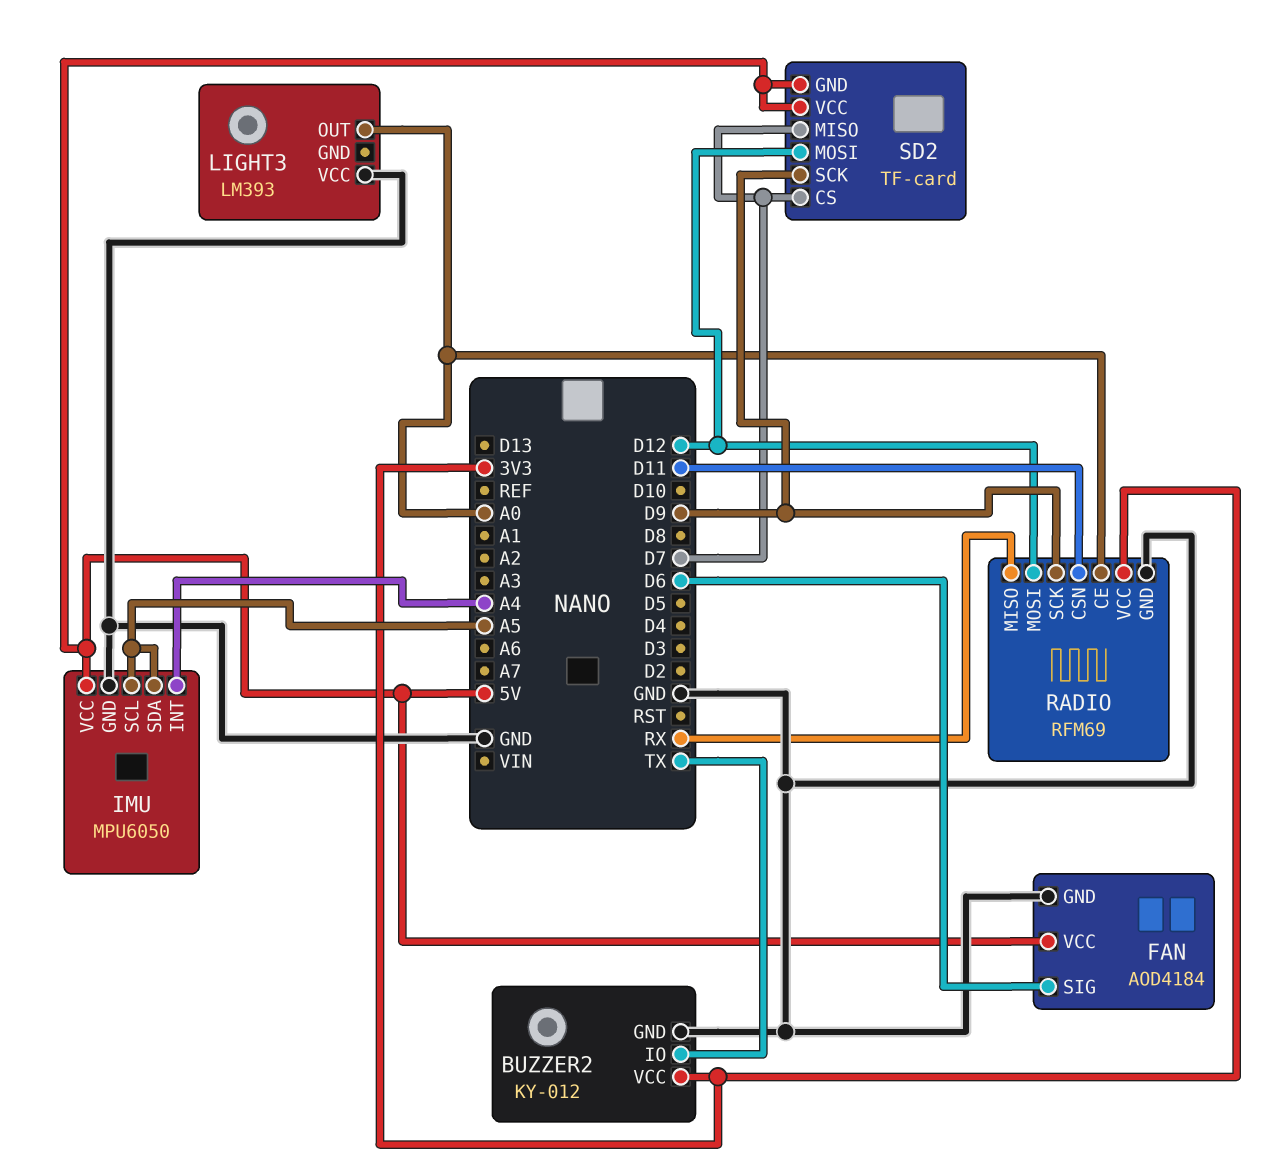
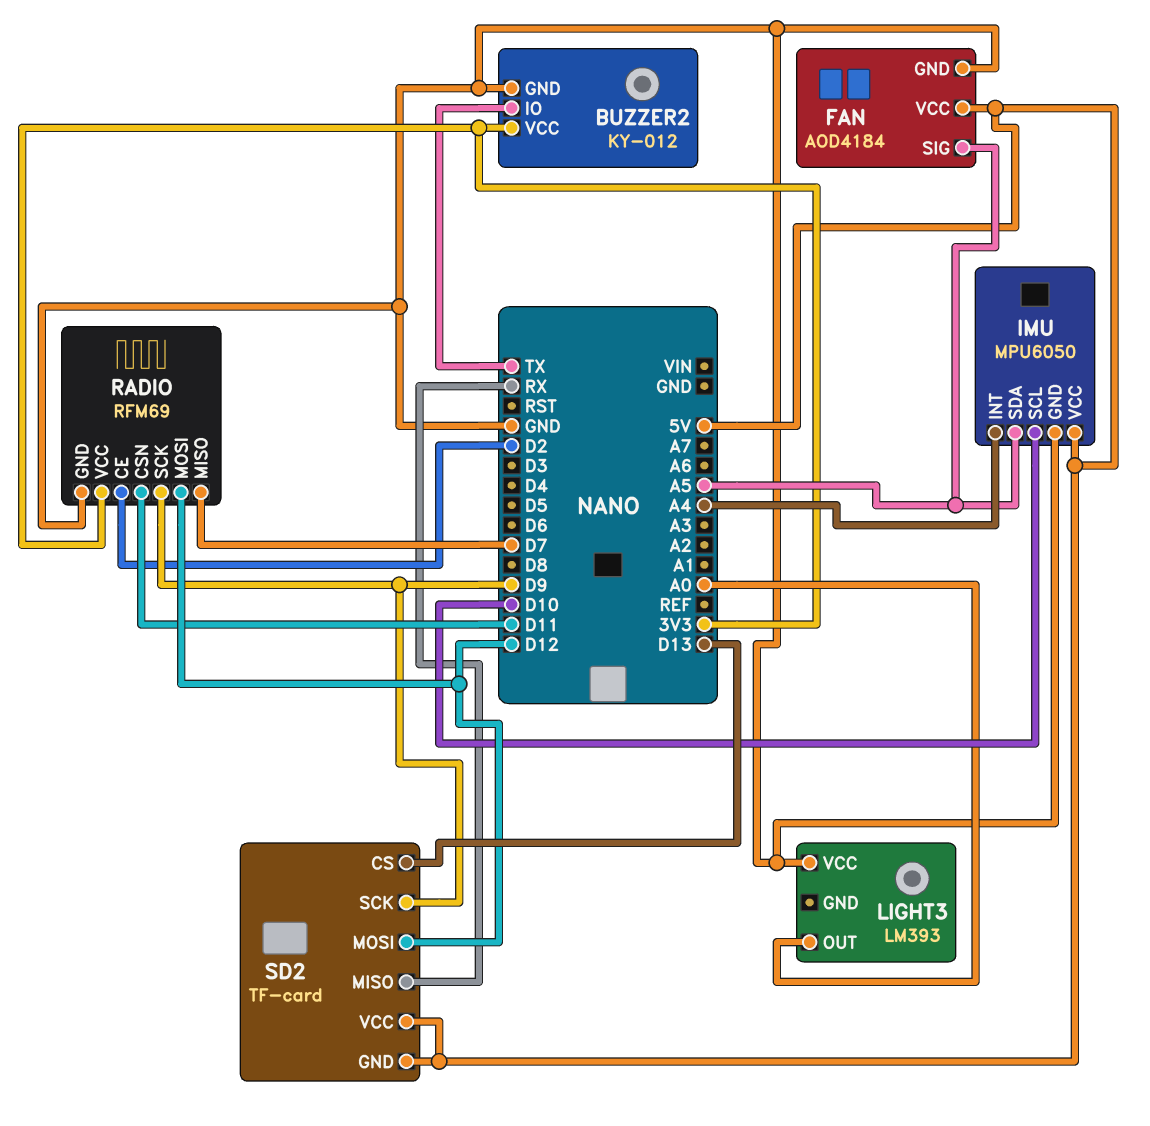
FAN pin SIG: D6 -> A5
IMU pin SCL: A5 -> D10
RADIO pin CE: A0 -> D2
RADIO pin MISO: RX -> D7
SD2 pin CS: D7 -> D13
SD2 pin MISO: D7 -> RX

